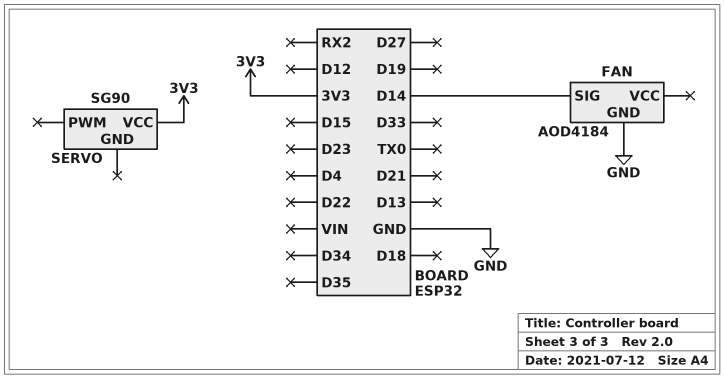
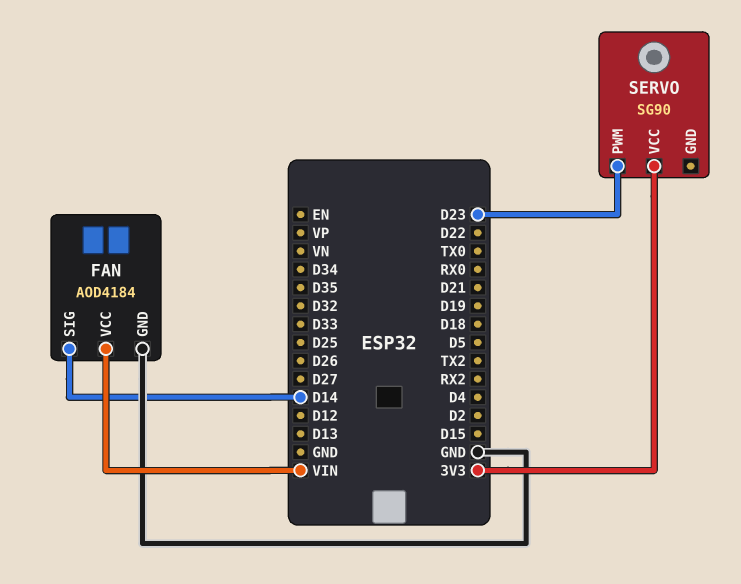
FAN pin VCC: none -> VIN
SERVO pin PWM: none -> D23

